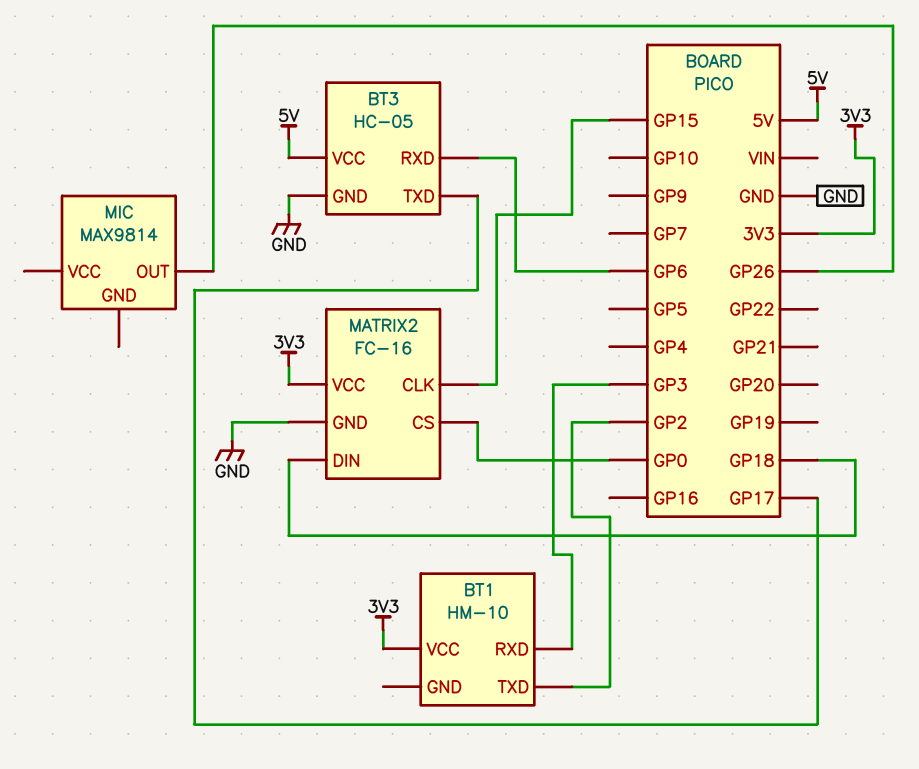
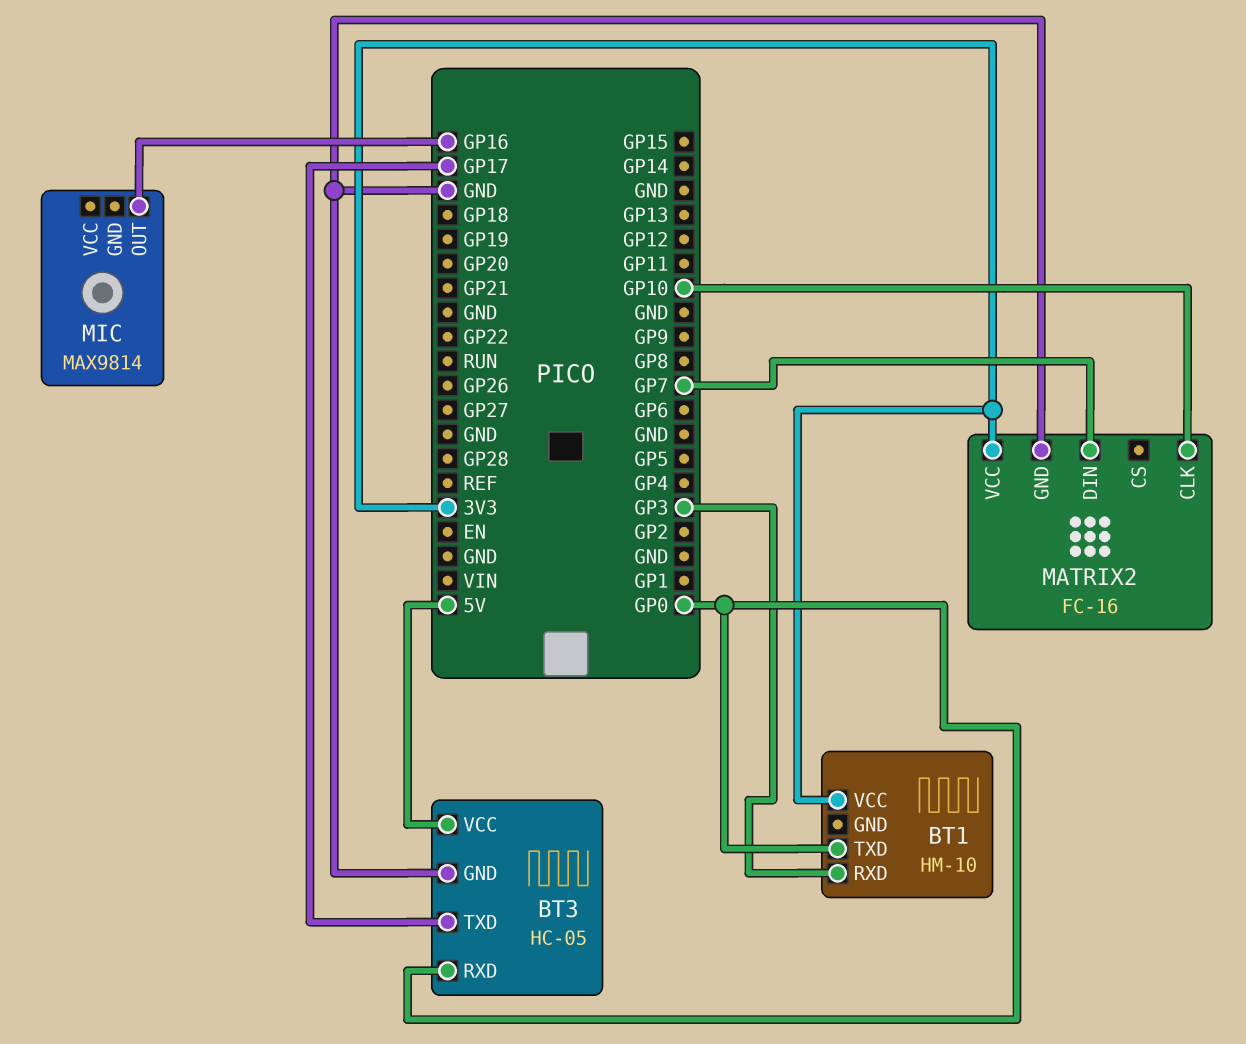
BT1 pin TXD: GP2 -> GP0
BT3 pin RXD: GP6 -> GP0
MATRIX2 pin CLK: GP15 -> GP10
MATRIX2 pin CS: GP0 -> none
MATRIX2 pin DIN: GP18 -> GP7
MIC pin OUT: GP26 -> GP16

